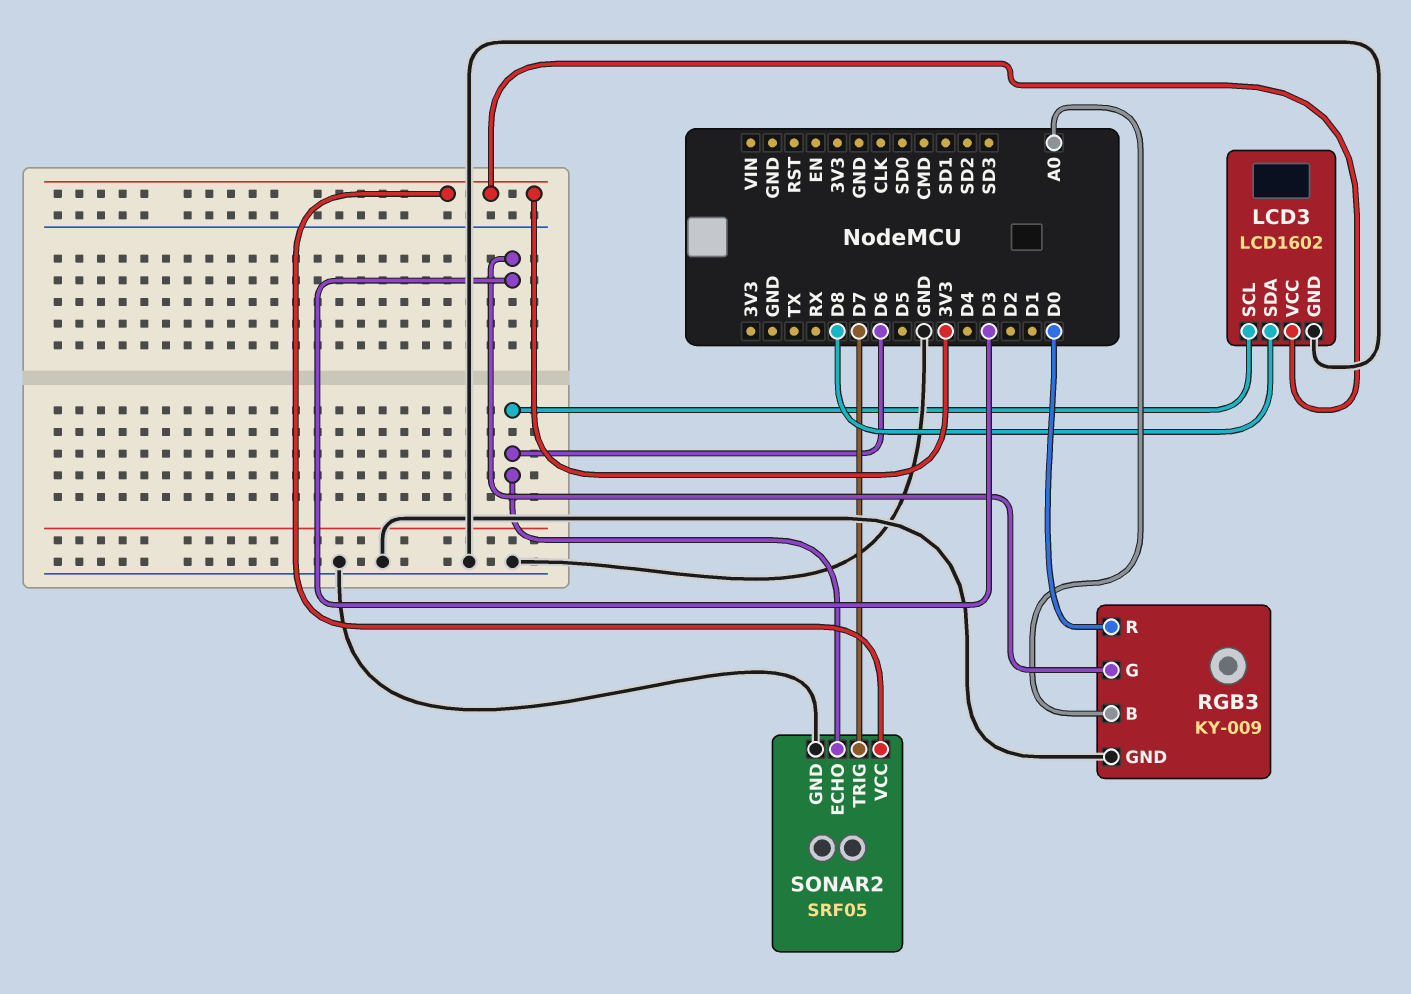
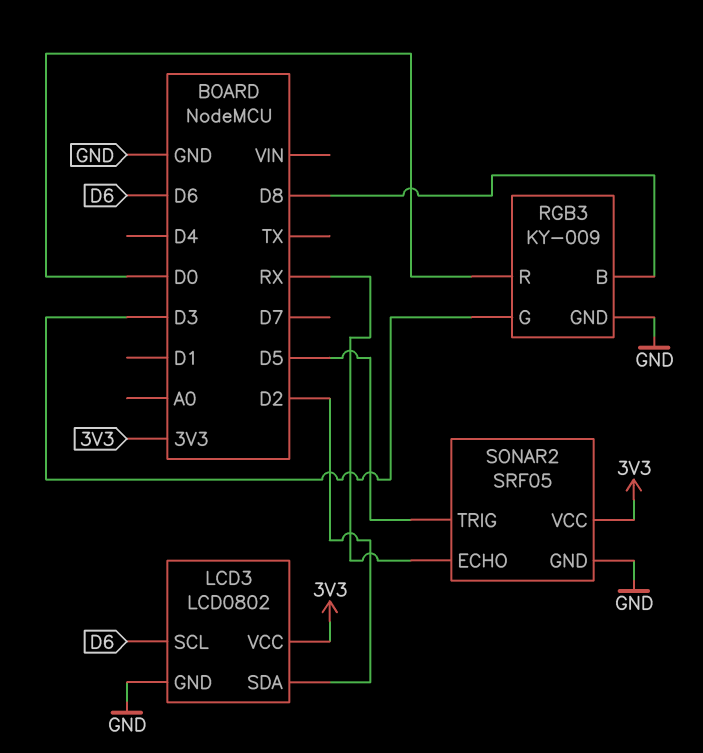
LCD3: LCD1602 -> LCD0802
LCD3 pin SDA: D8 -> D2
RGB3 pin B: A0 -> D8
SONAR2 pin ECHO: D6 -> RX
SONAR2 pin TRIG: D7 -> D5

